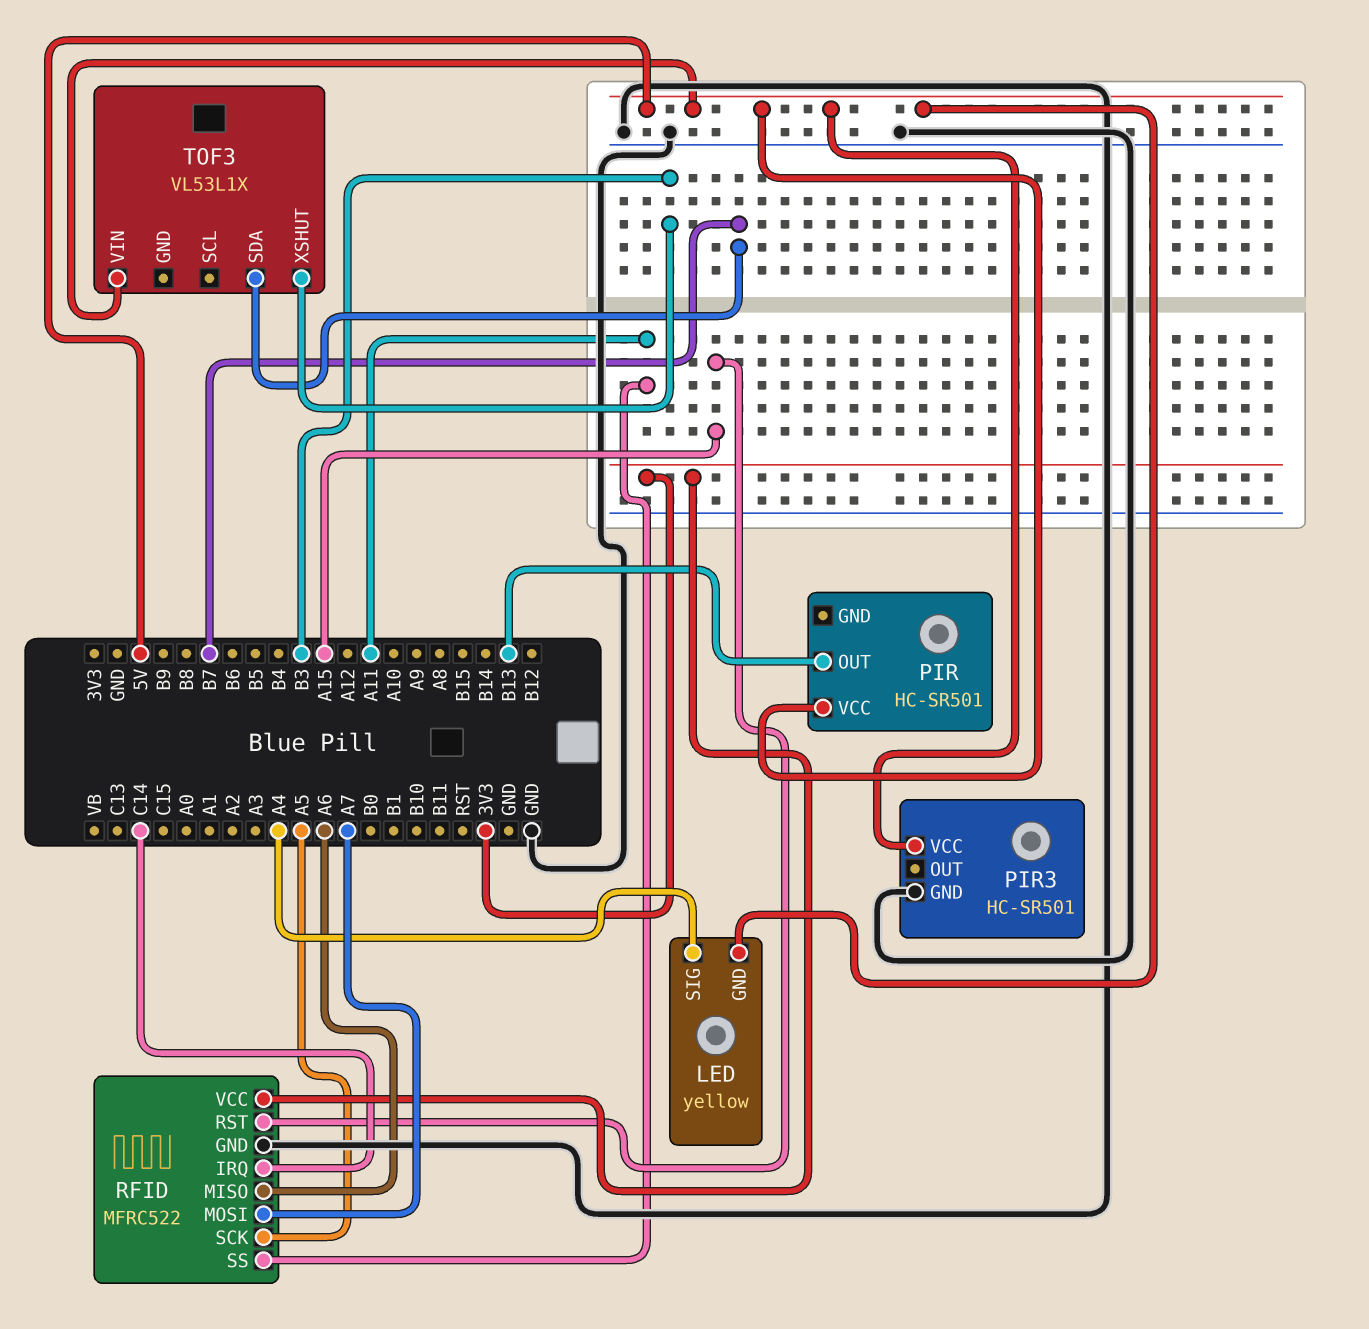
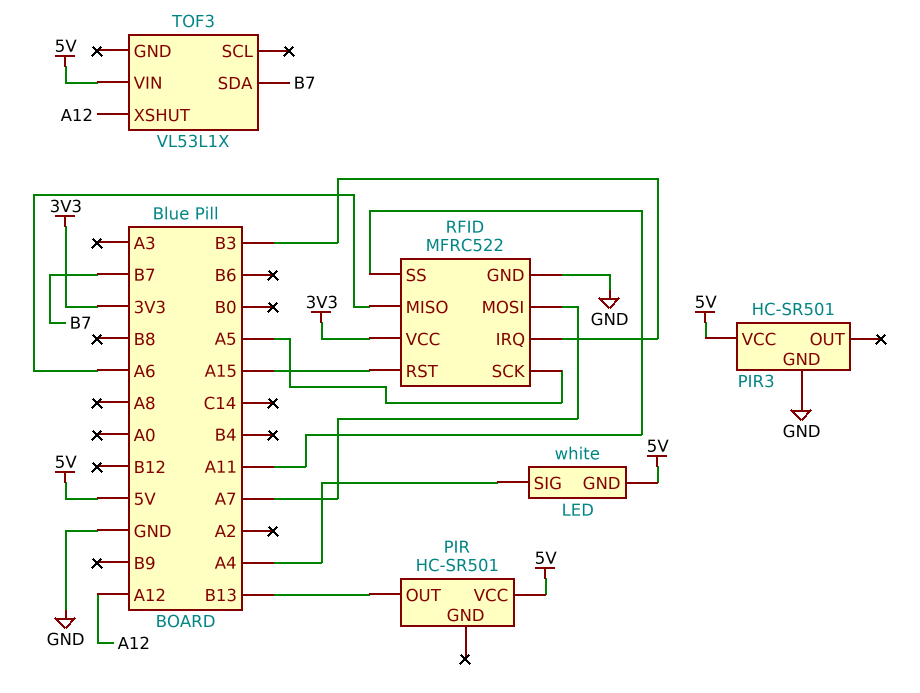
LED: yellow -> white
RFID pin IRQ: C14 -> B3
TOF3 pin XSHUT: B3 -> A12

